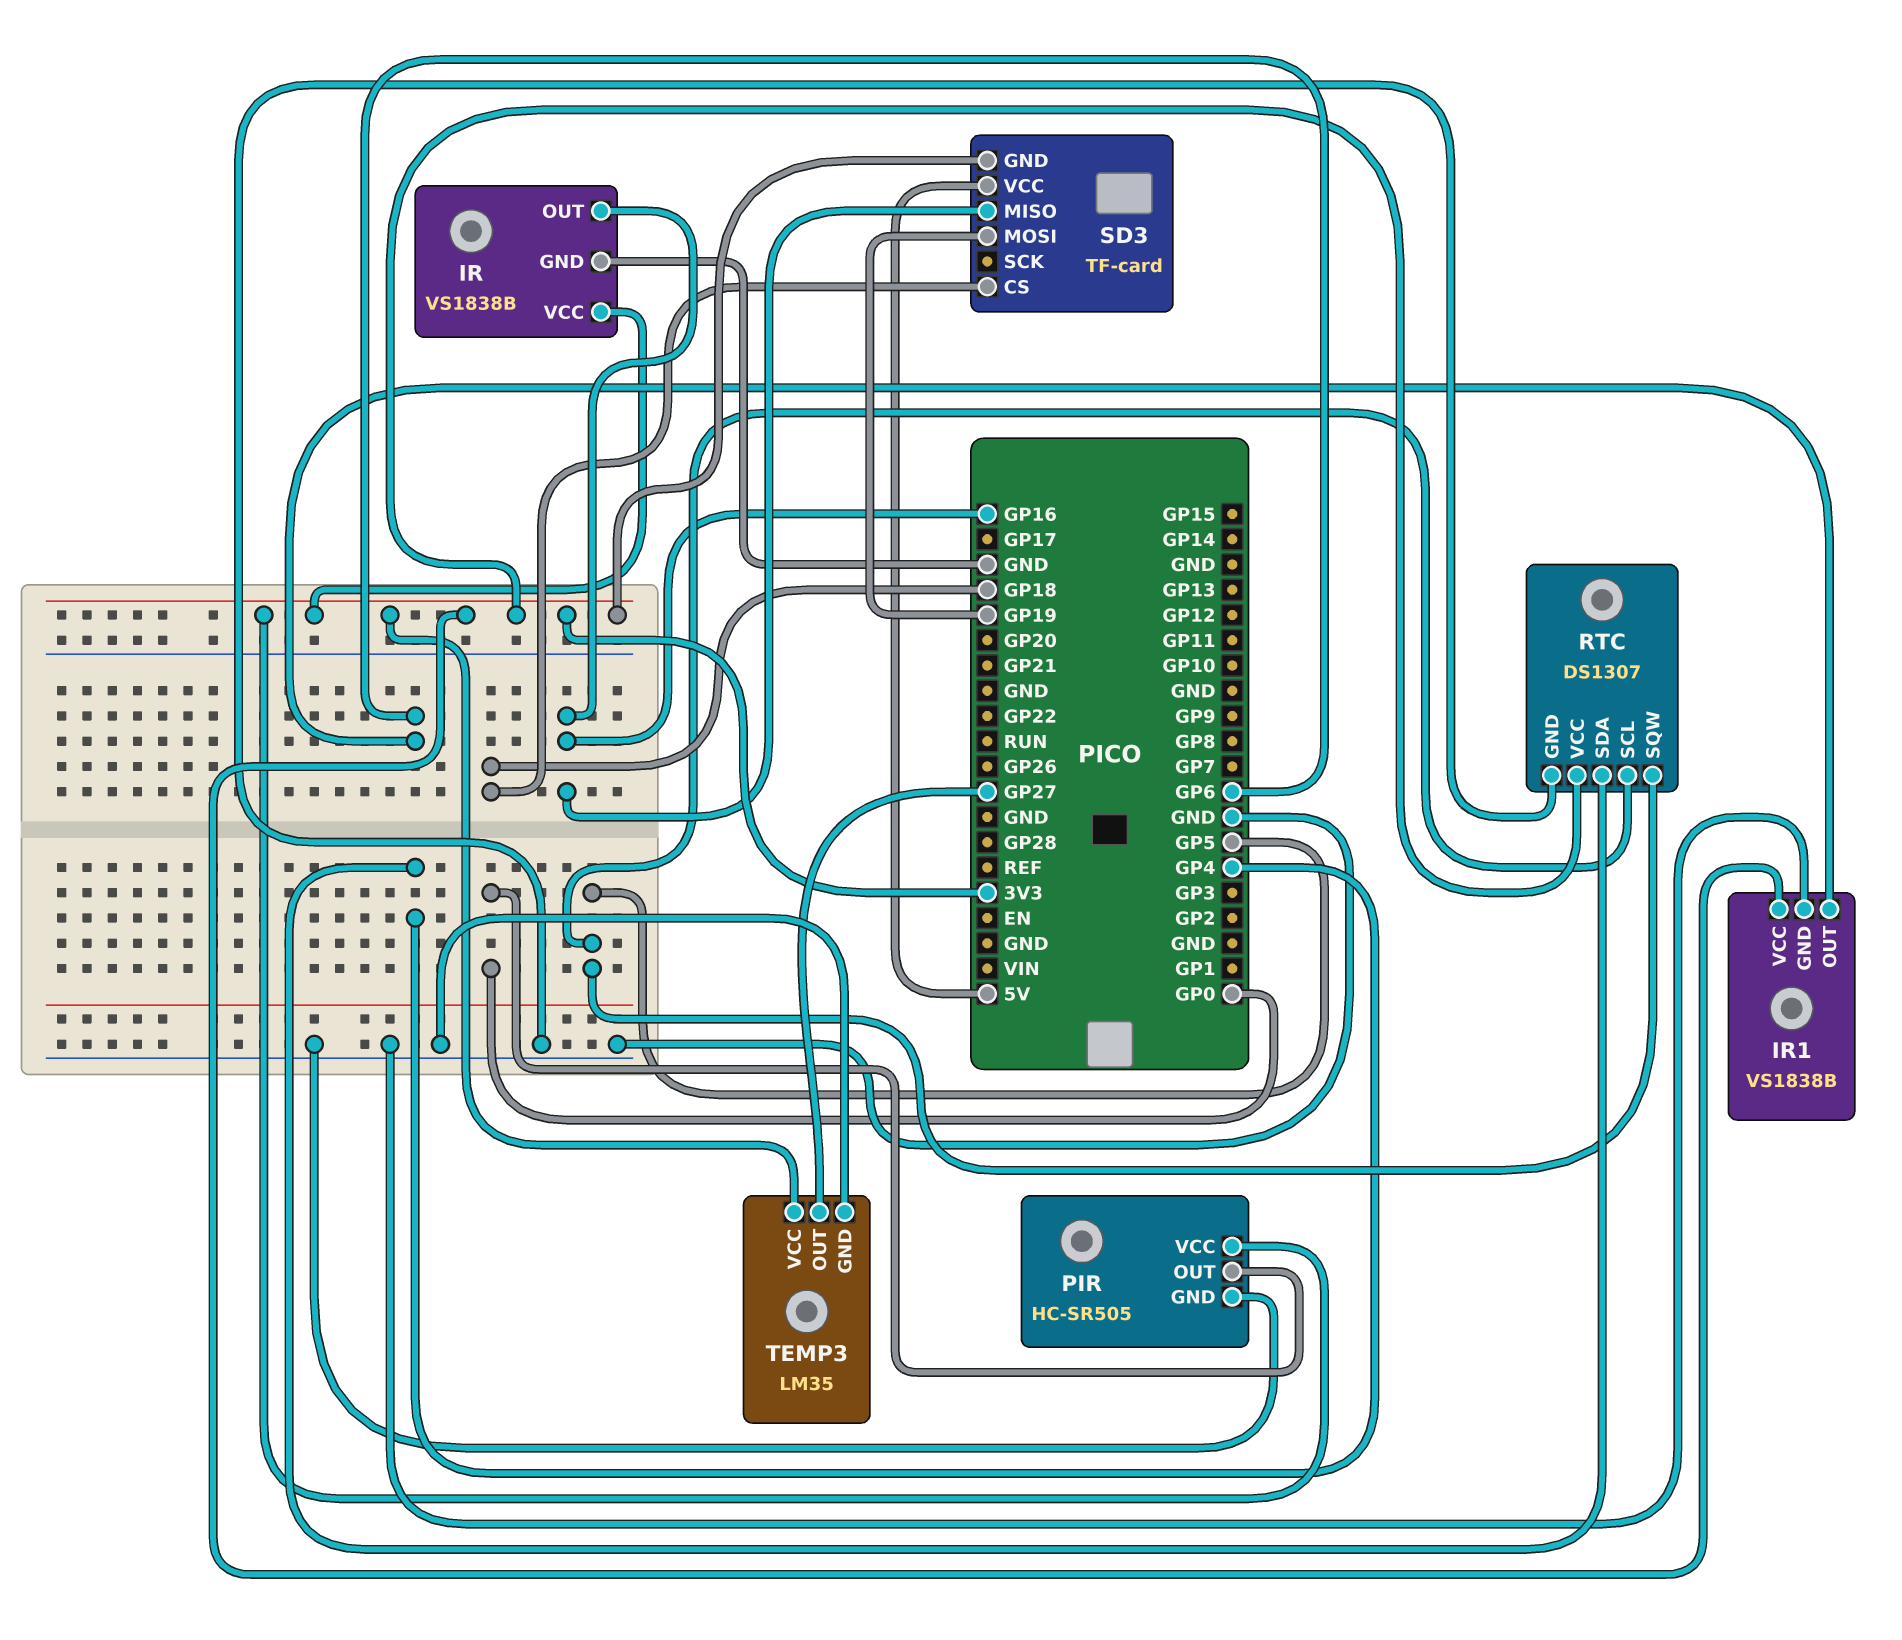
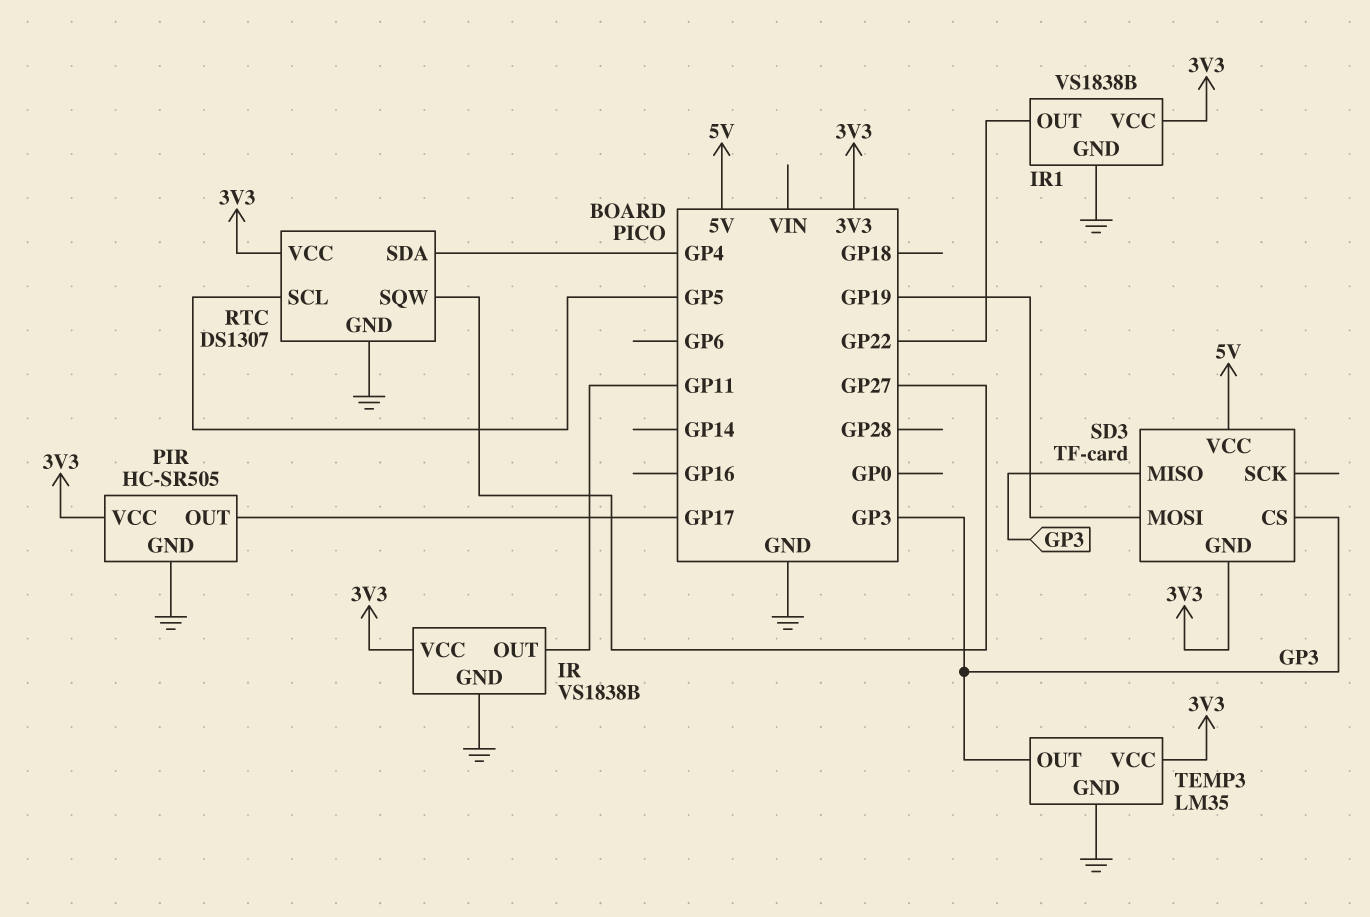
IR pin OUT: GP16 -> GP11
IR1 pin OUT: GP6 -> GP22
PIR pin OUT: GP0 -> GP17
RTC pin SQW: GP5 -> GP27
SD3 pin CS: GP18 -> GP3
SD3 pin MISO: GP16 -> GP3
TEMP3 pin OUT: GP27 -> GP3

